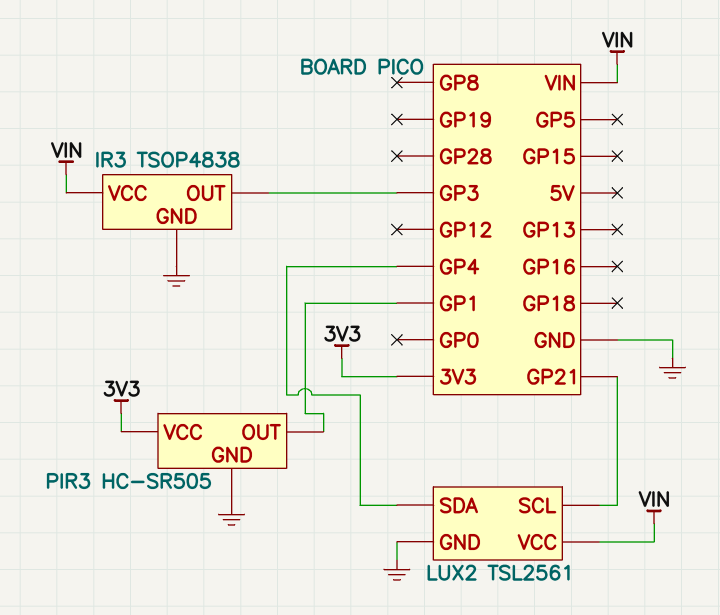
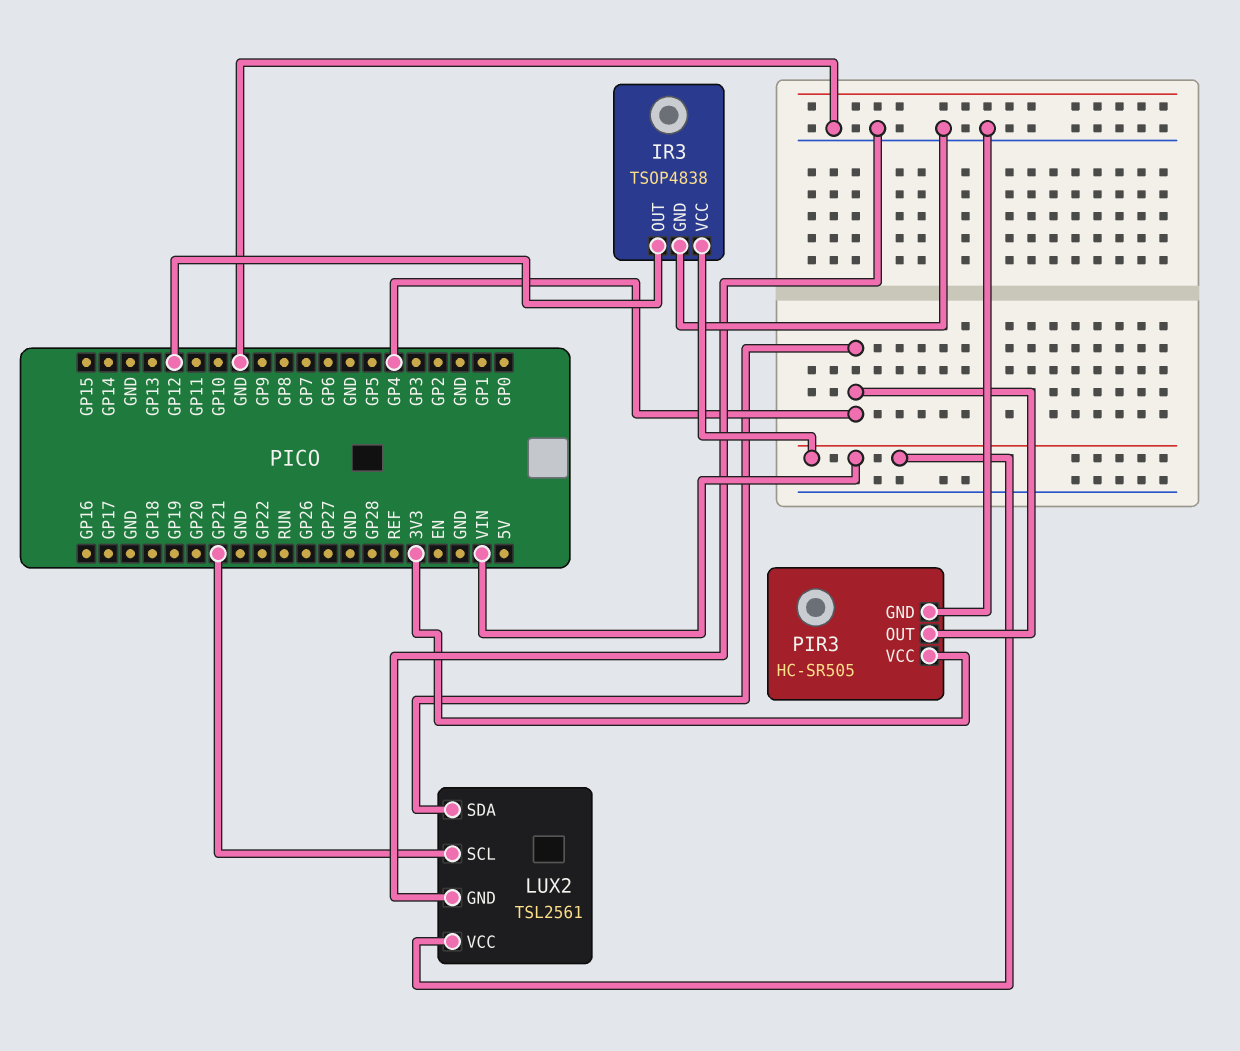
IR3 pin OUT: GP3 -> GP12
PIR3 pin OUT: GP1 -> GP4

